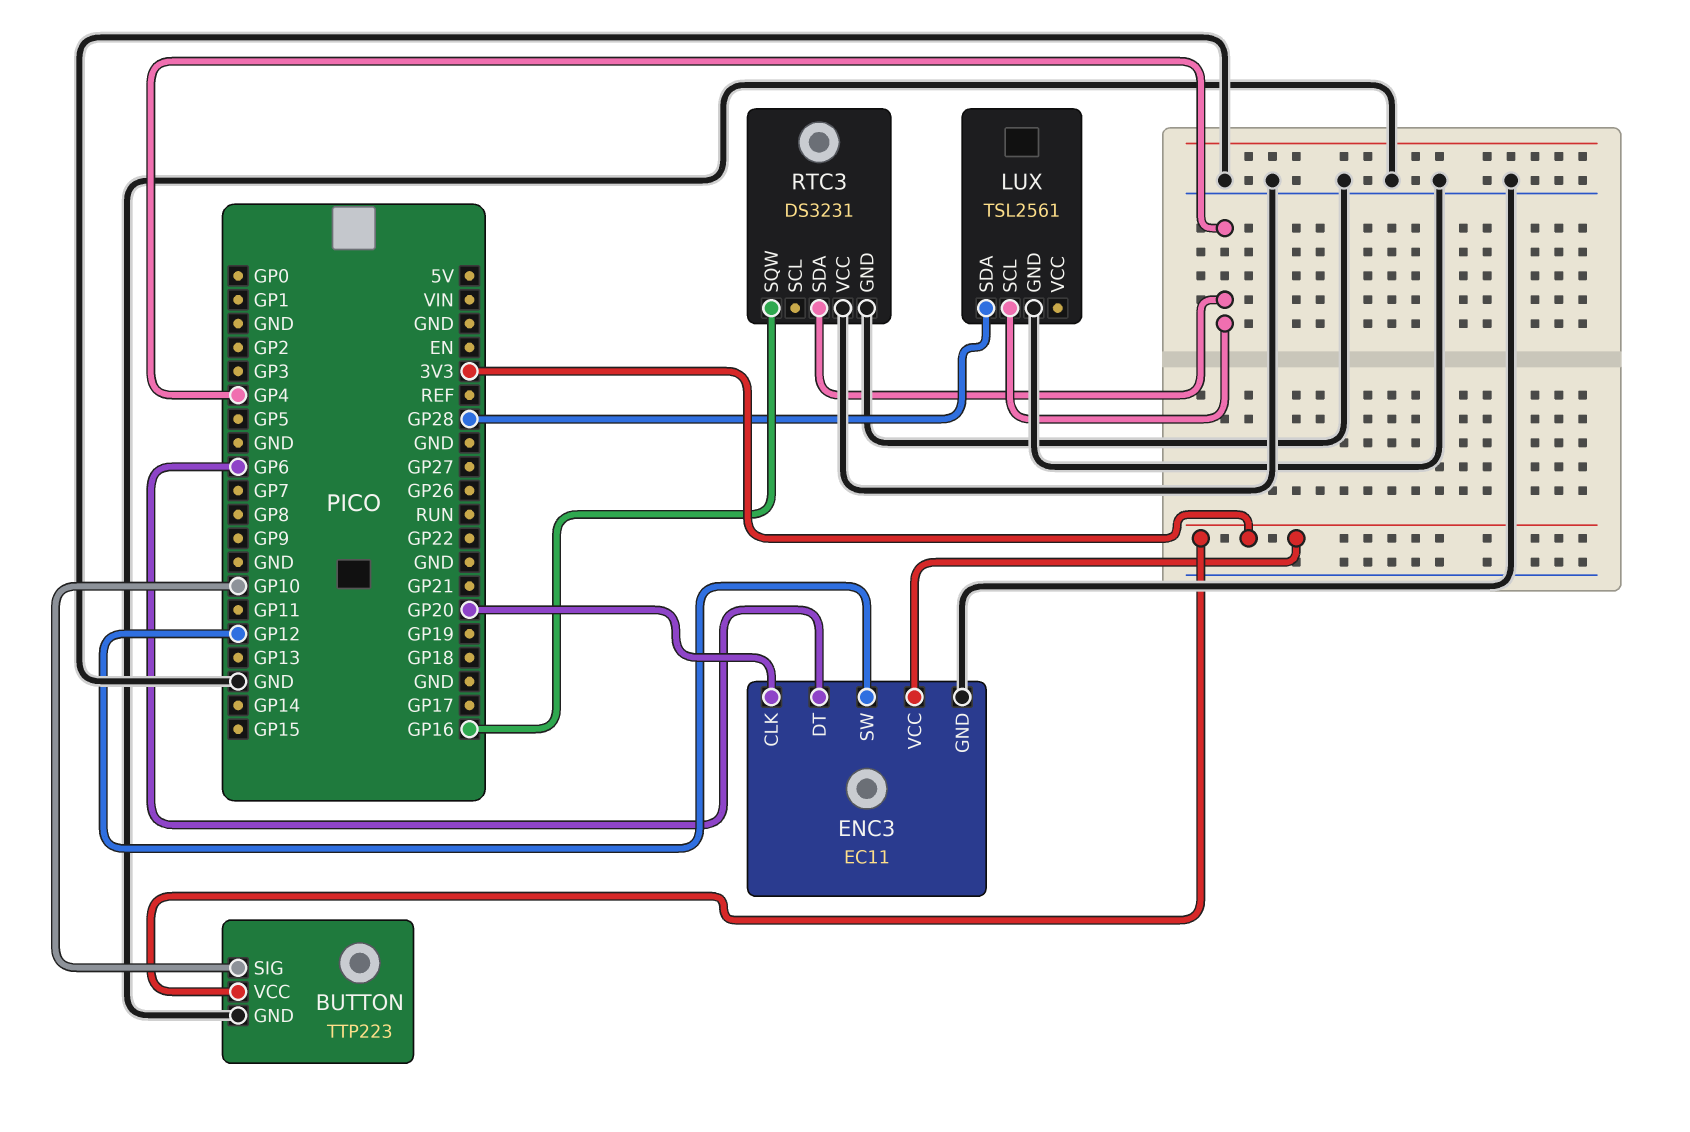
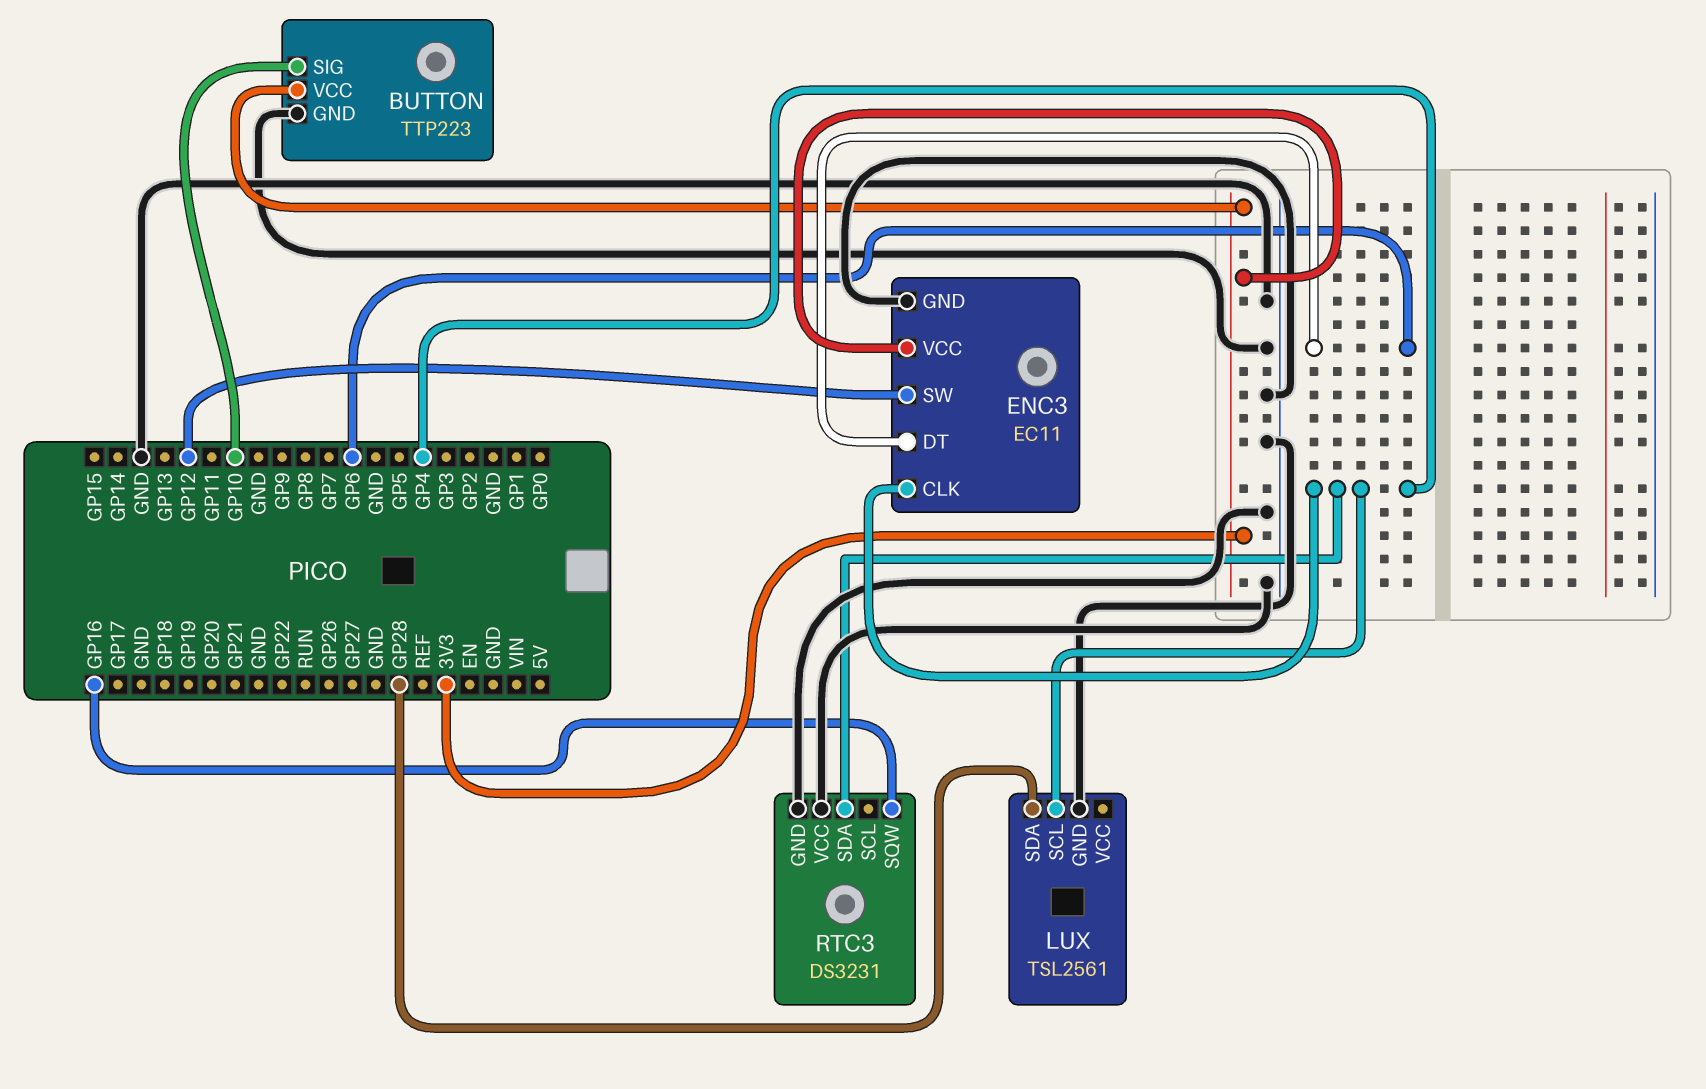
ENC3 pin CLK: GP20 -> GP4

